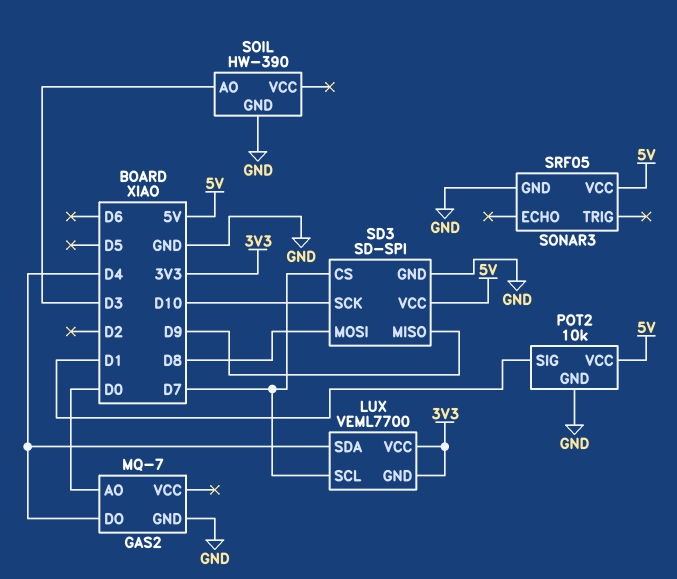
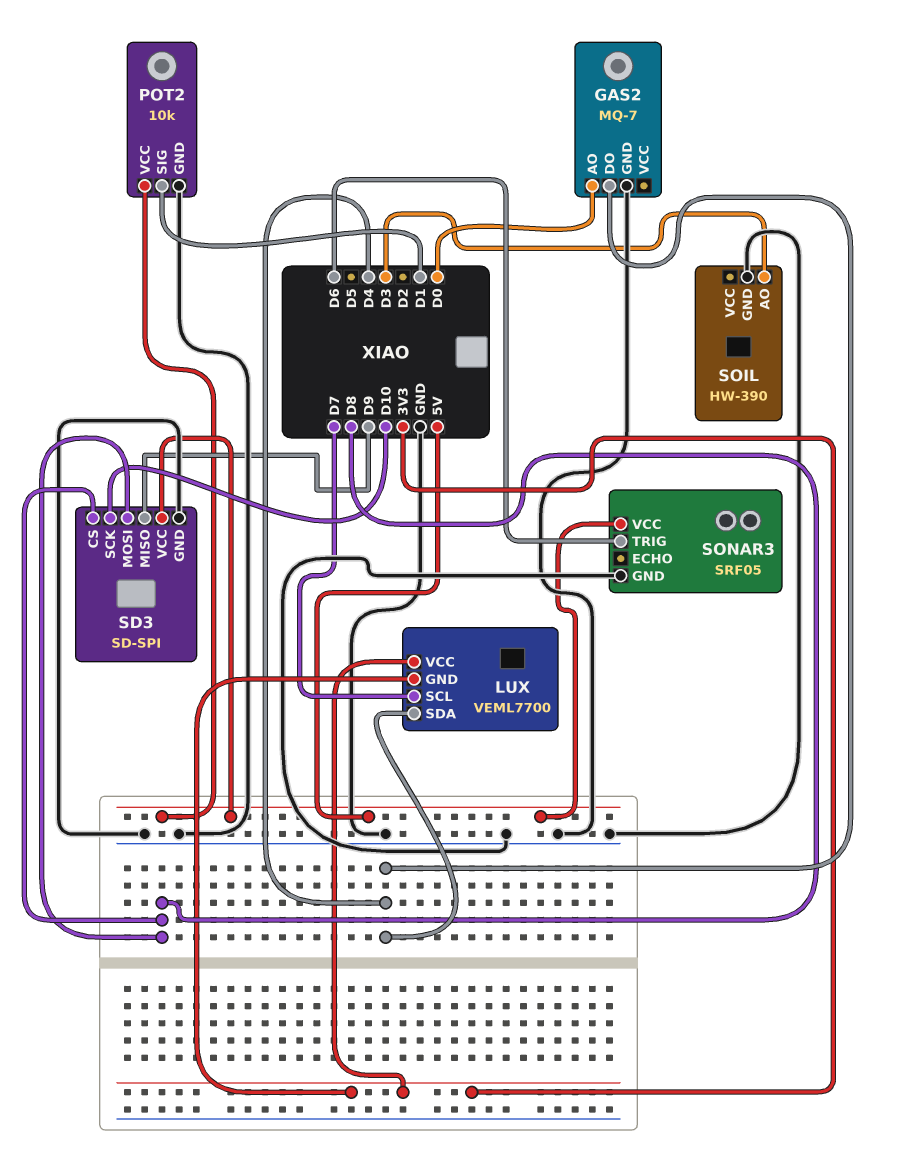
SD3 pin CS: D7 -> D8
SONAR3 pin TRIG: none -> D6

